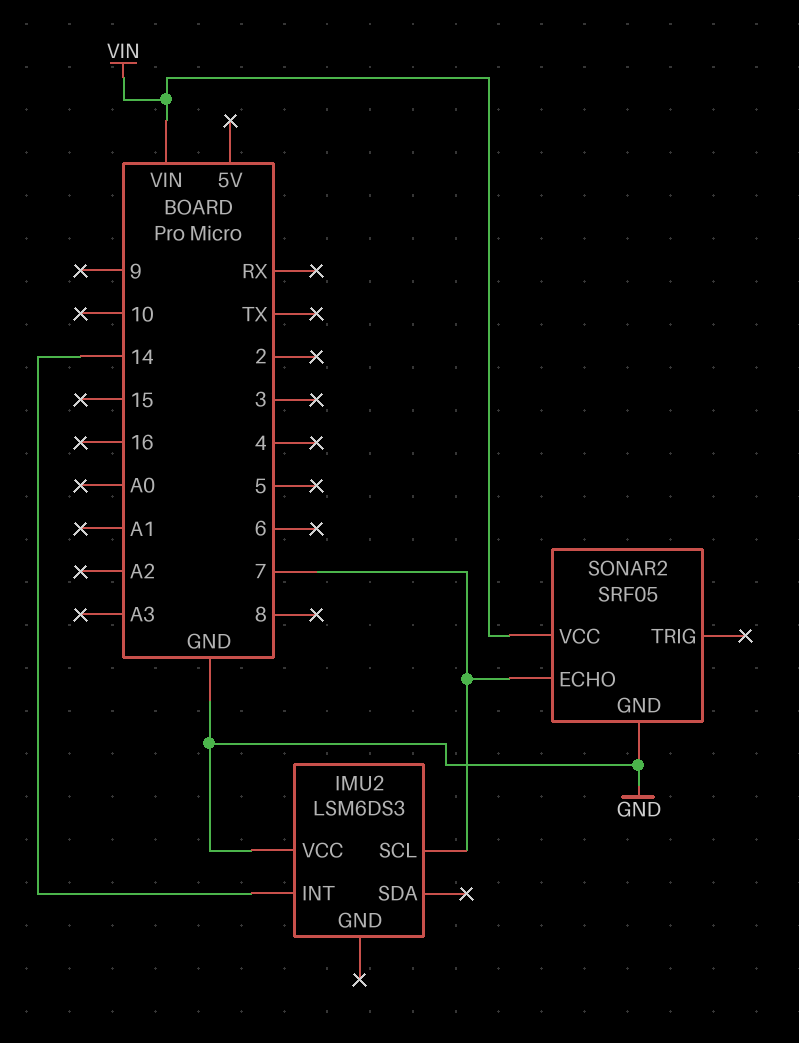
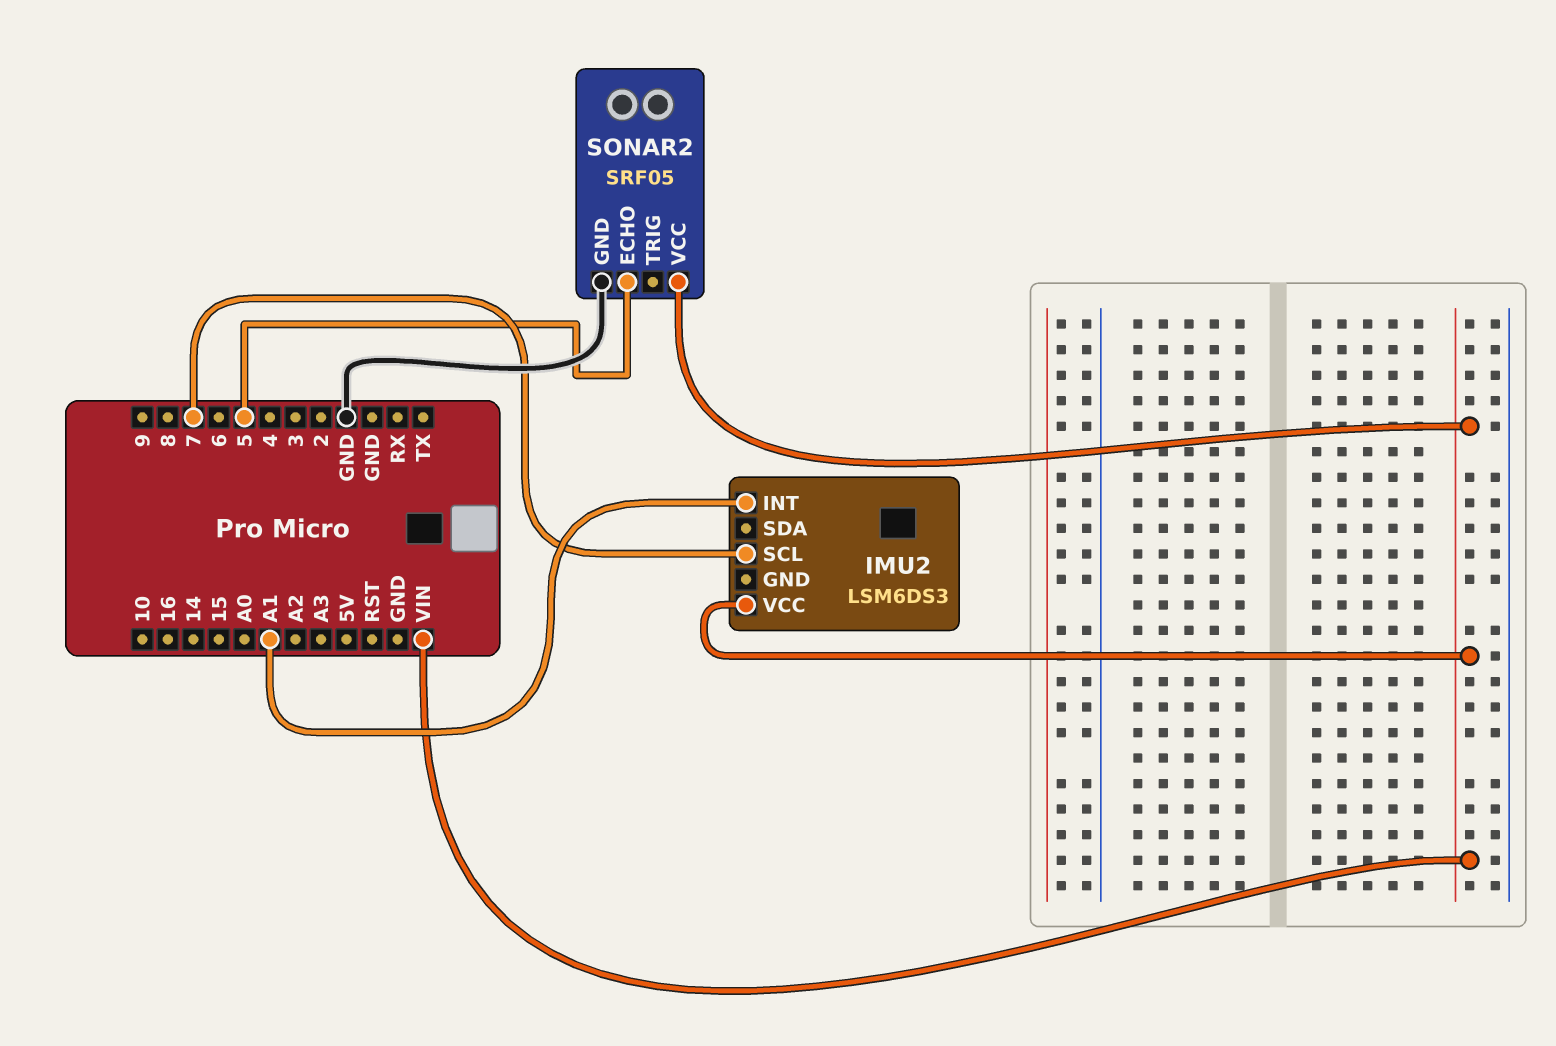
IMU2 pin INT: 14 -> A1
IMU2 pin VCC: GND -> VIN
SONAR2 pin ECHO: 7 -> 5

